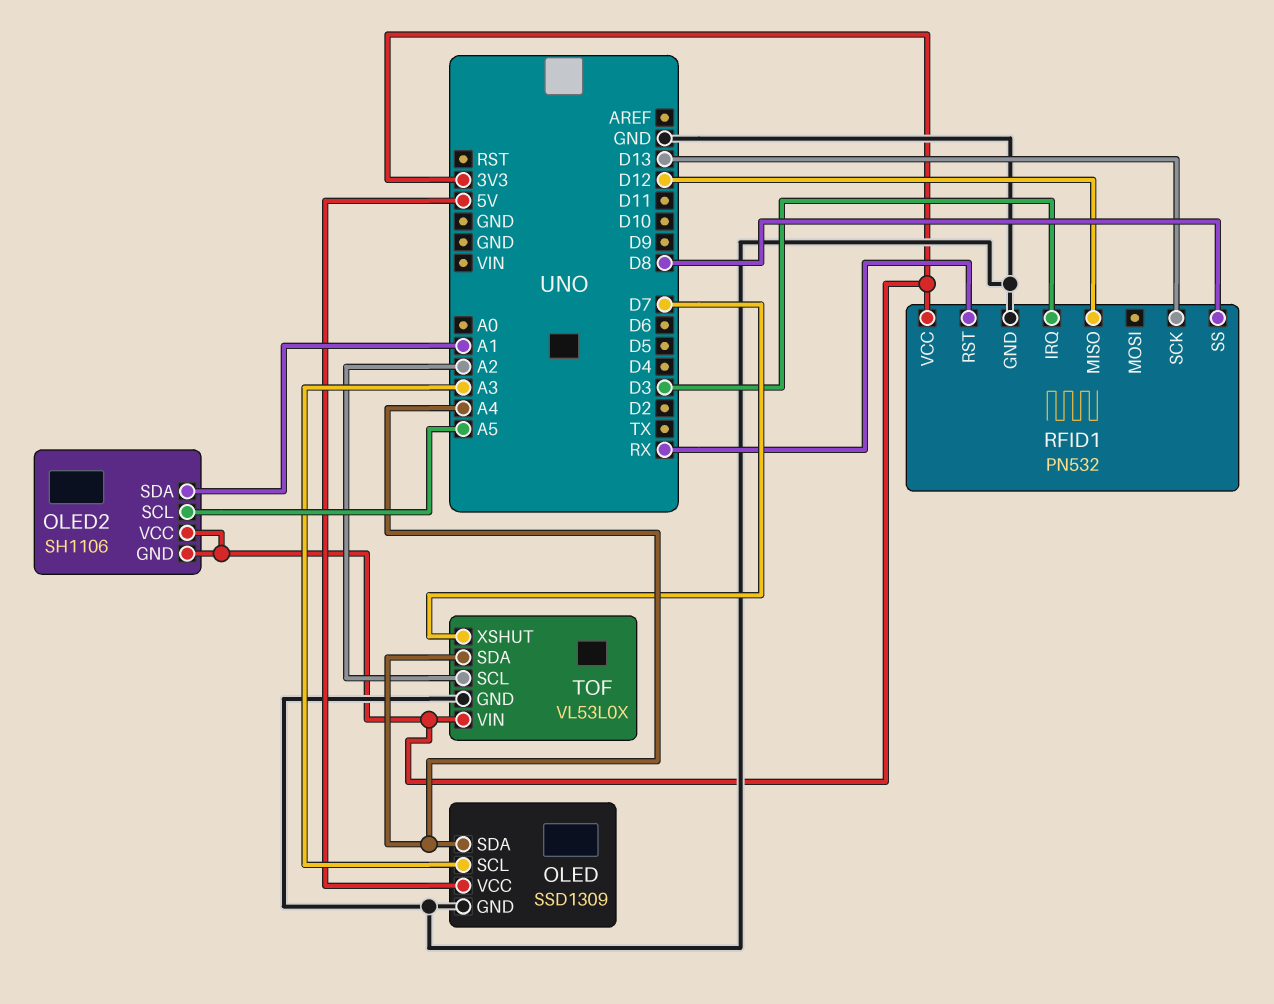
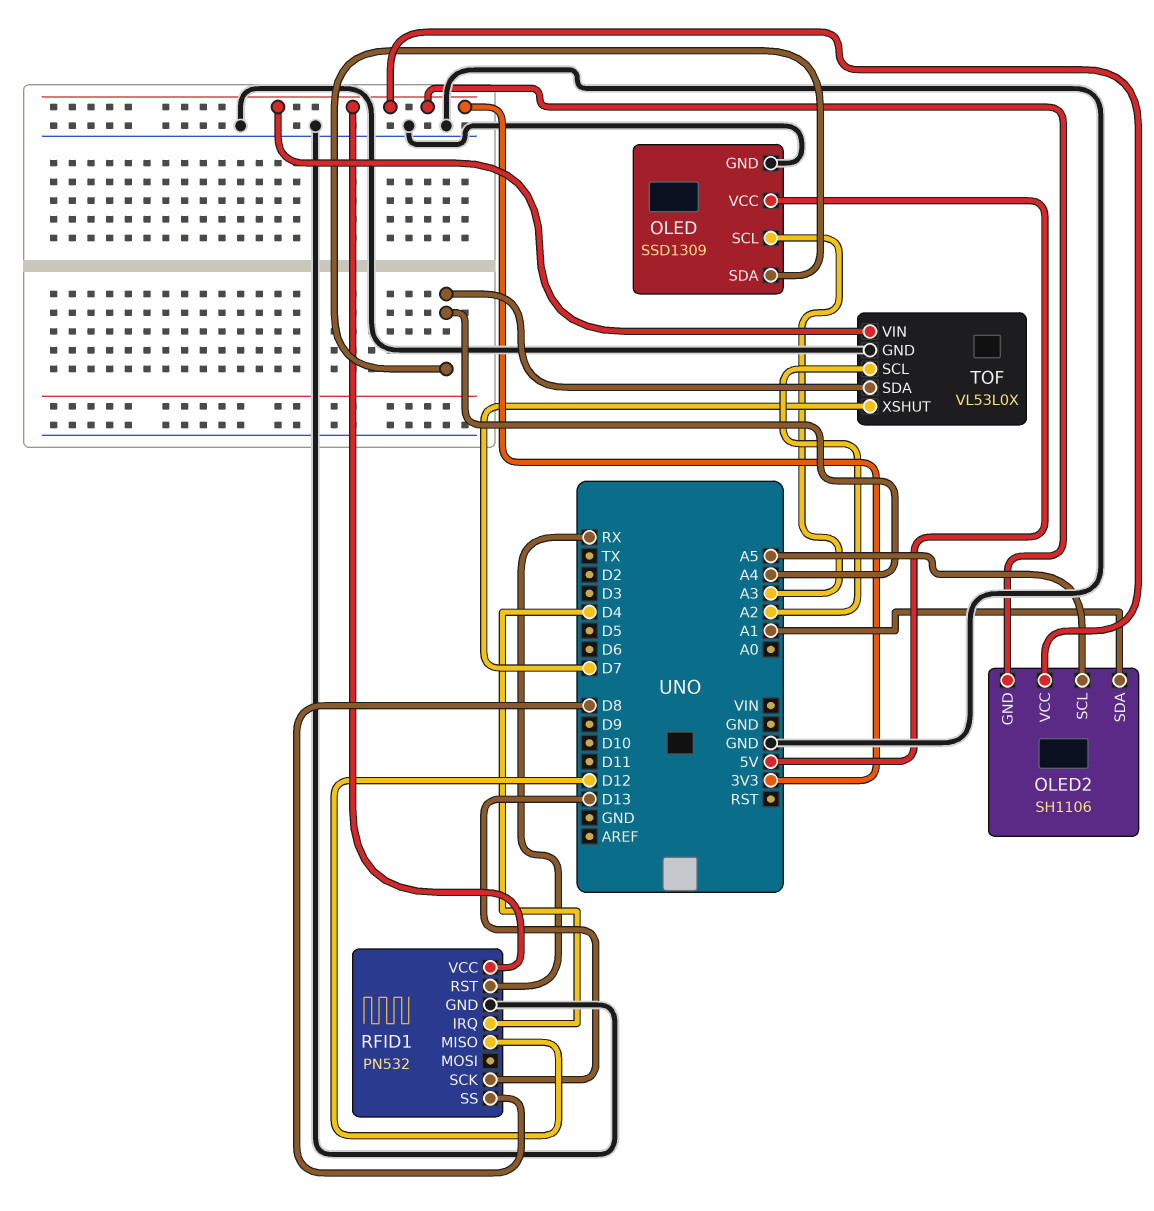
RFID1 pin IRQ: D3 -> D4

